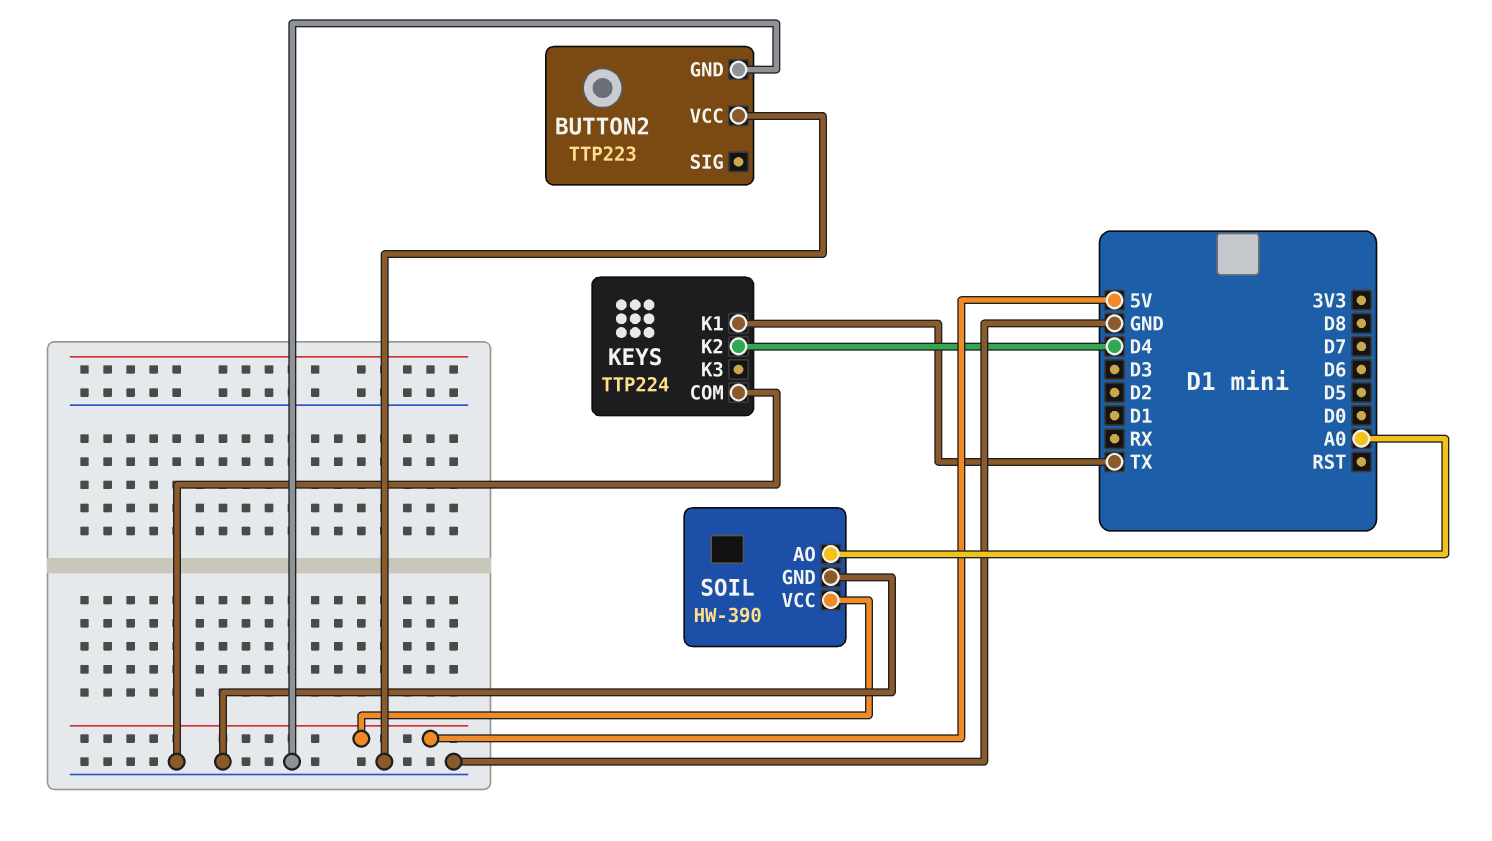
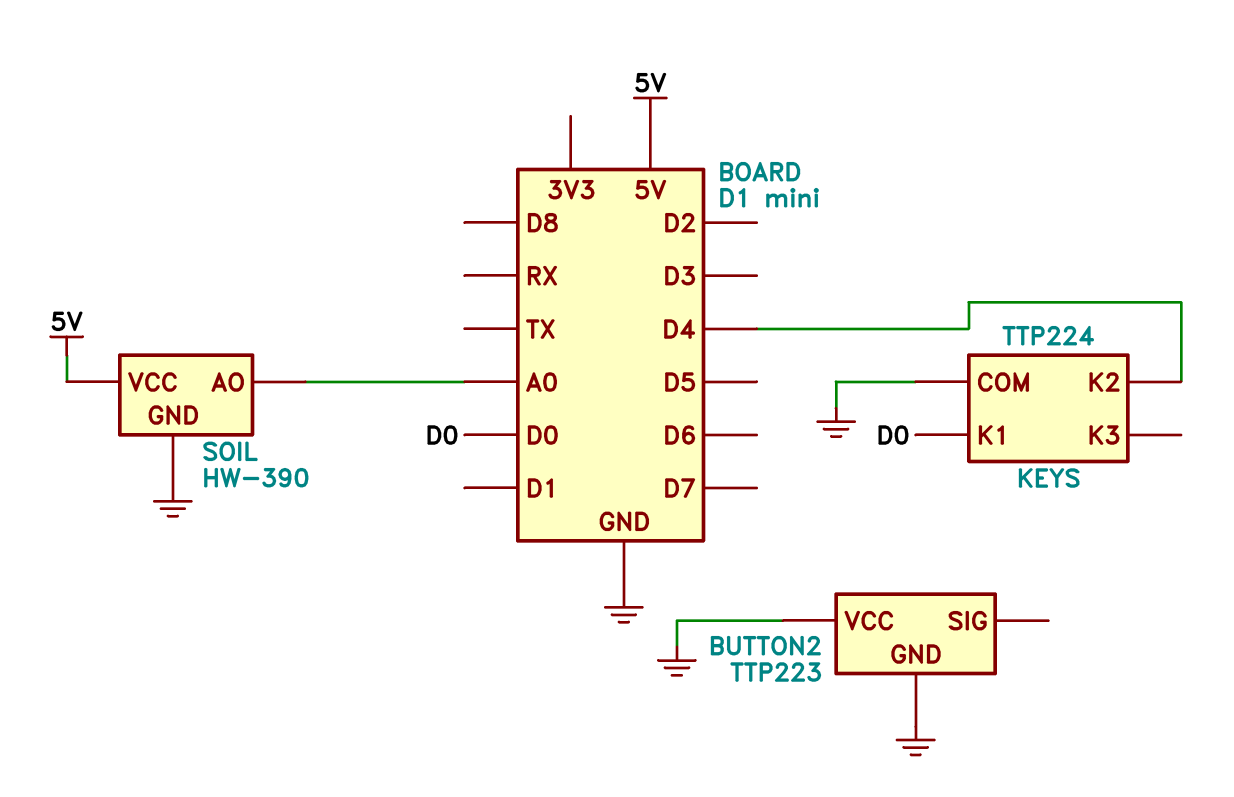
KEYS pin K1: TX -> D0

